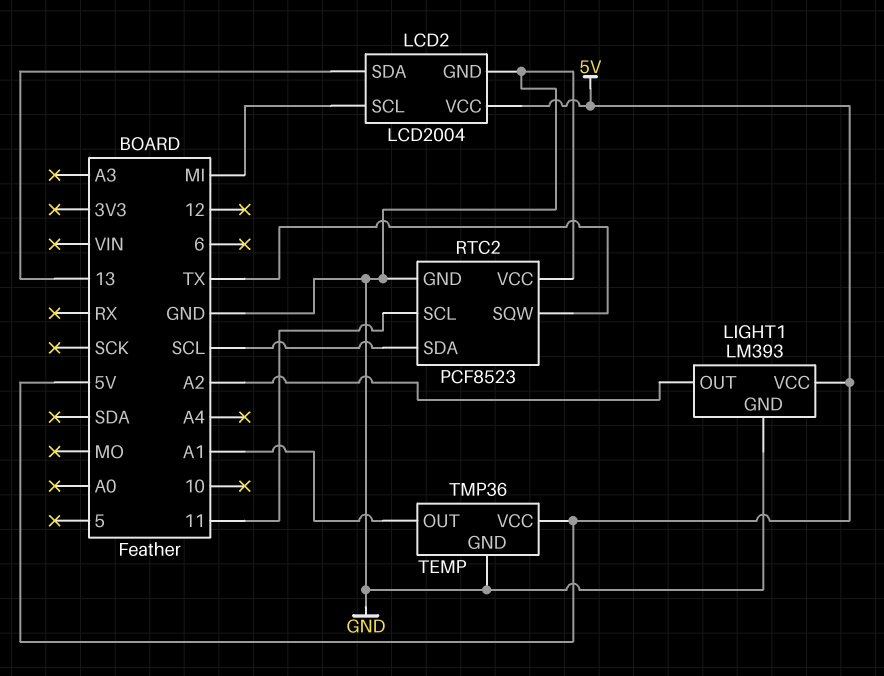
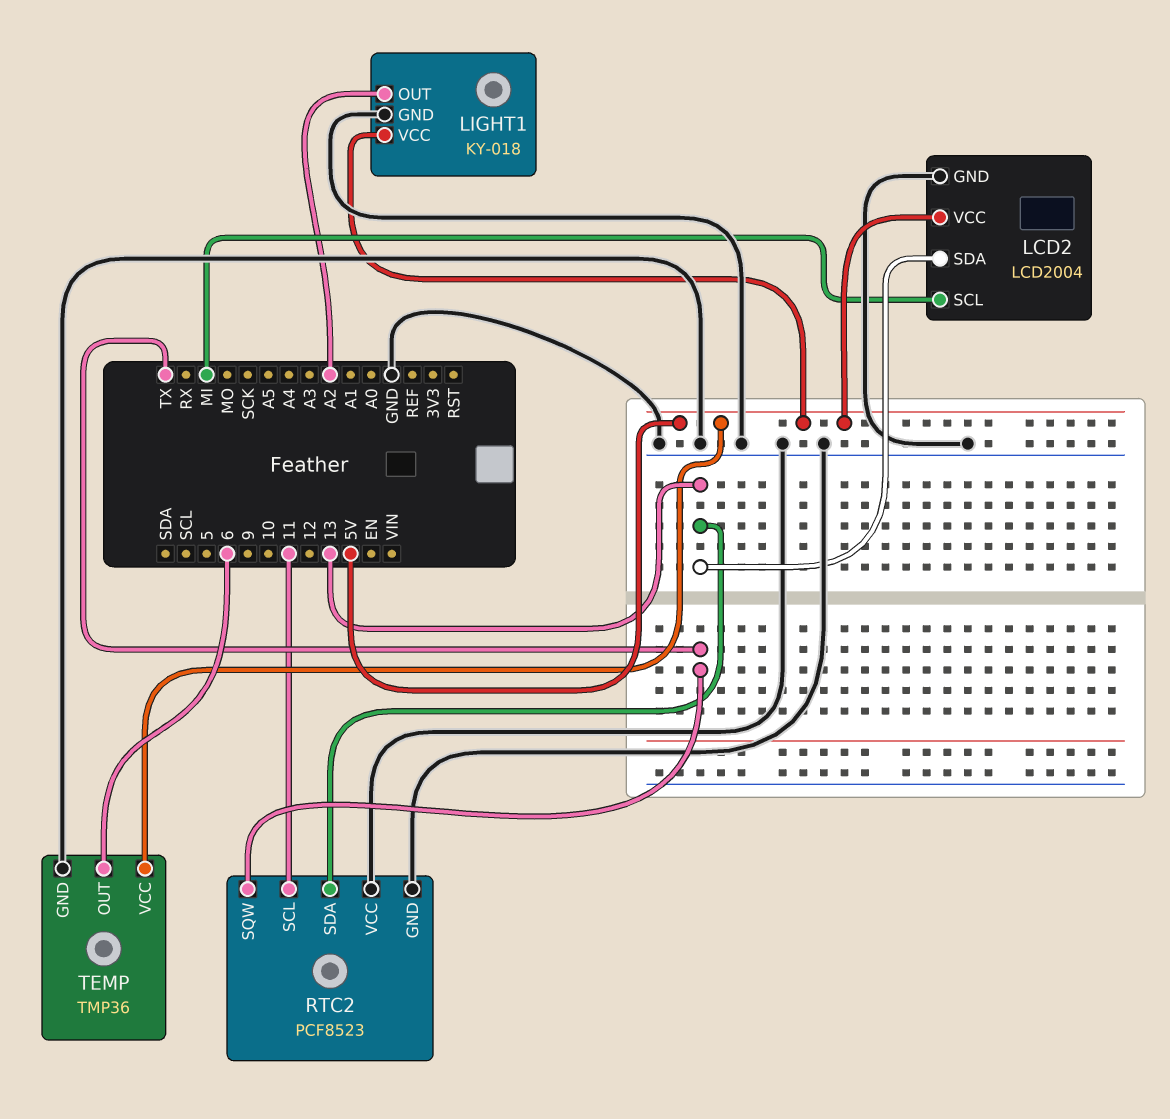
LIGHT1: LM393 -> KY-018
RTC2 pin SDA: SCL -> 13
TEMP pin OUT: A1 -> 6

